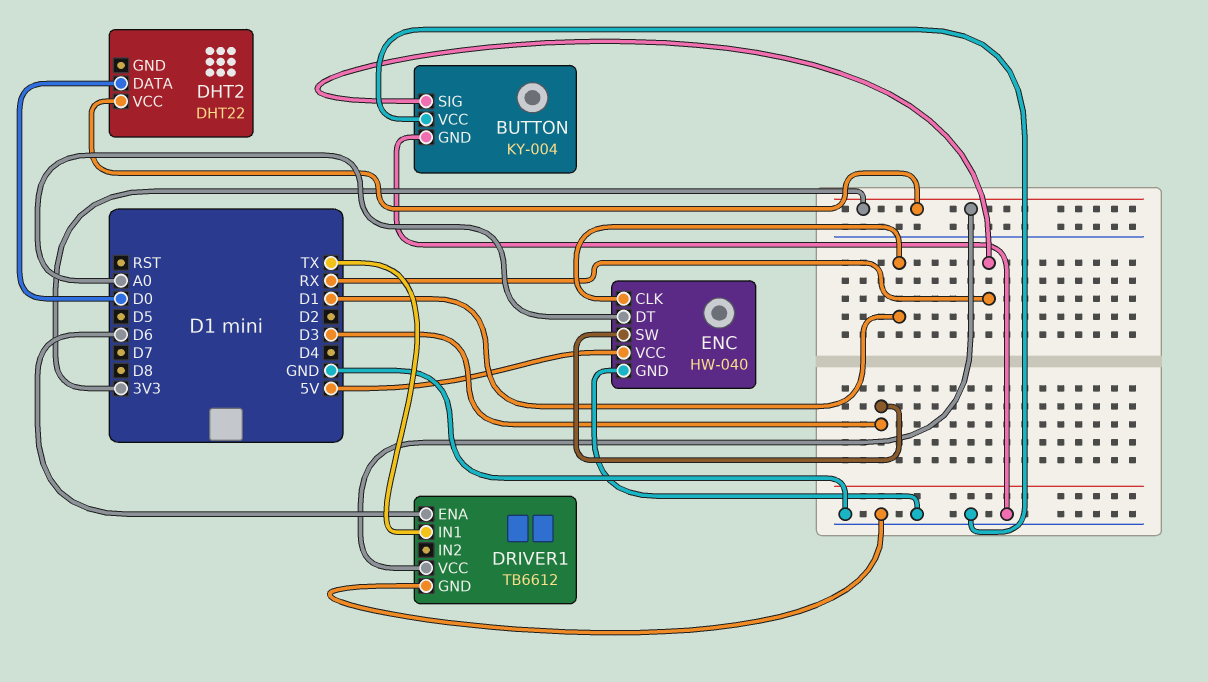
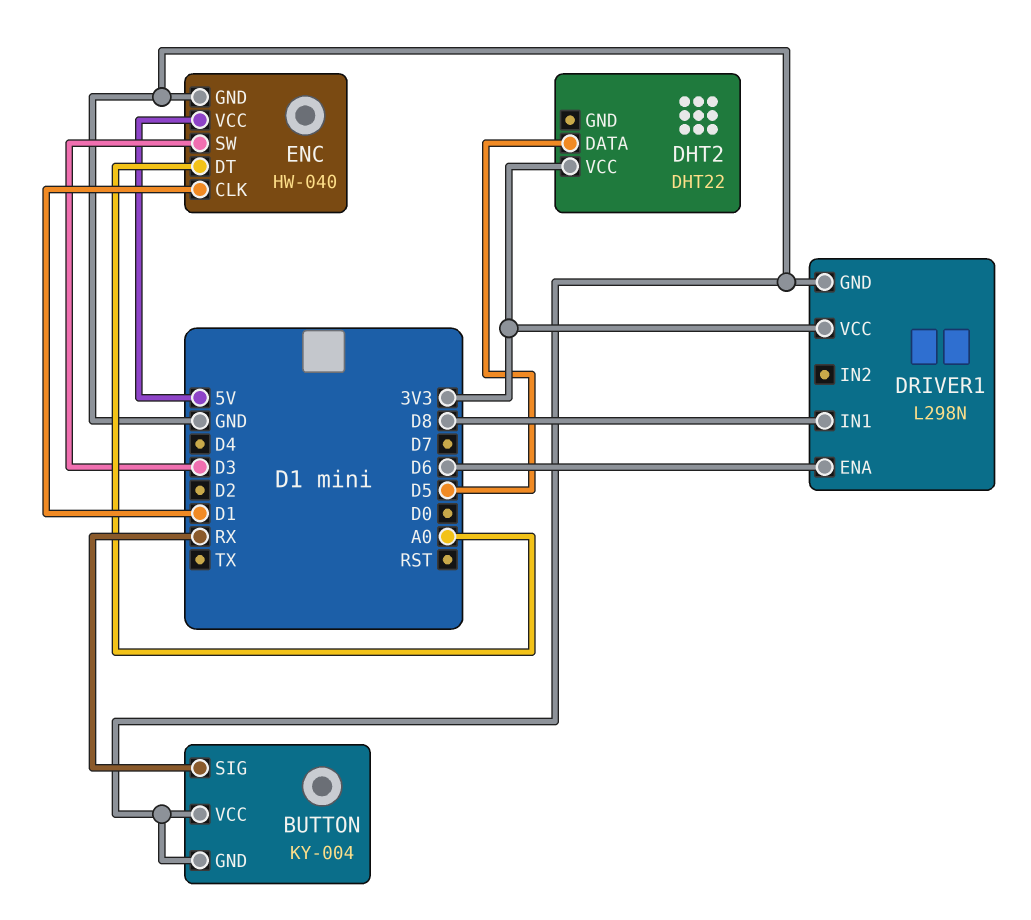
DHT2 pin DATA: D0 -> D5
DRIVER1: TB6612 -> L298N
DRIVER1 pin IN1: TX -> D8

